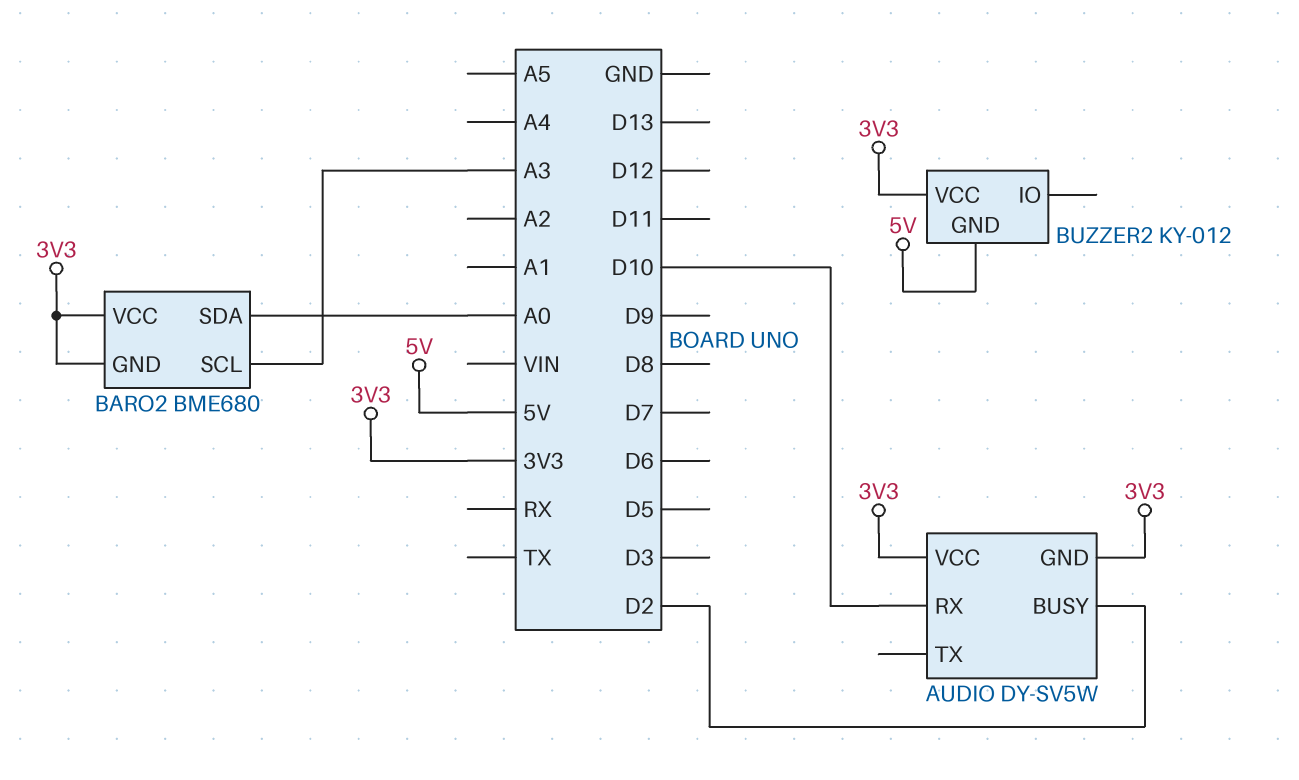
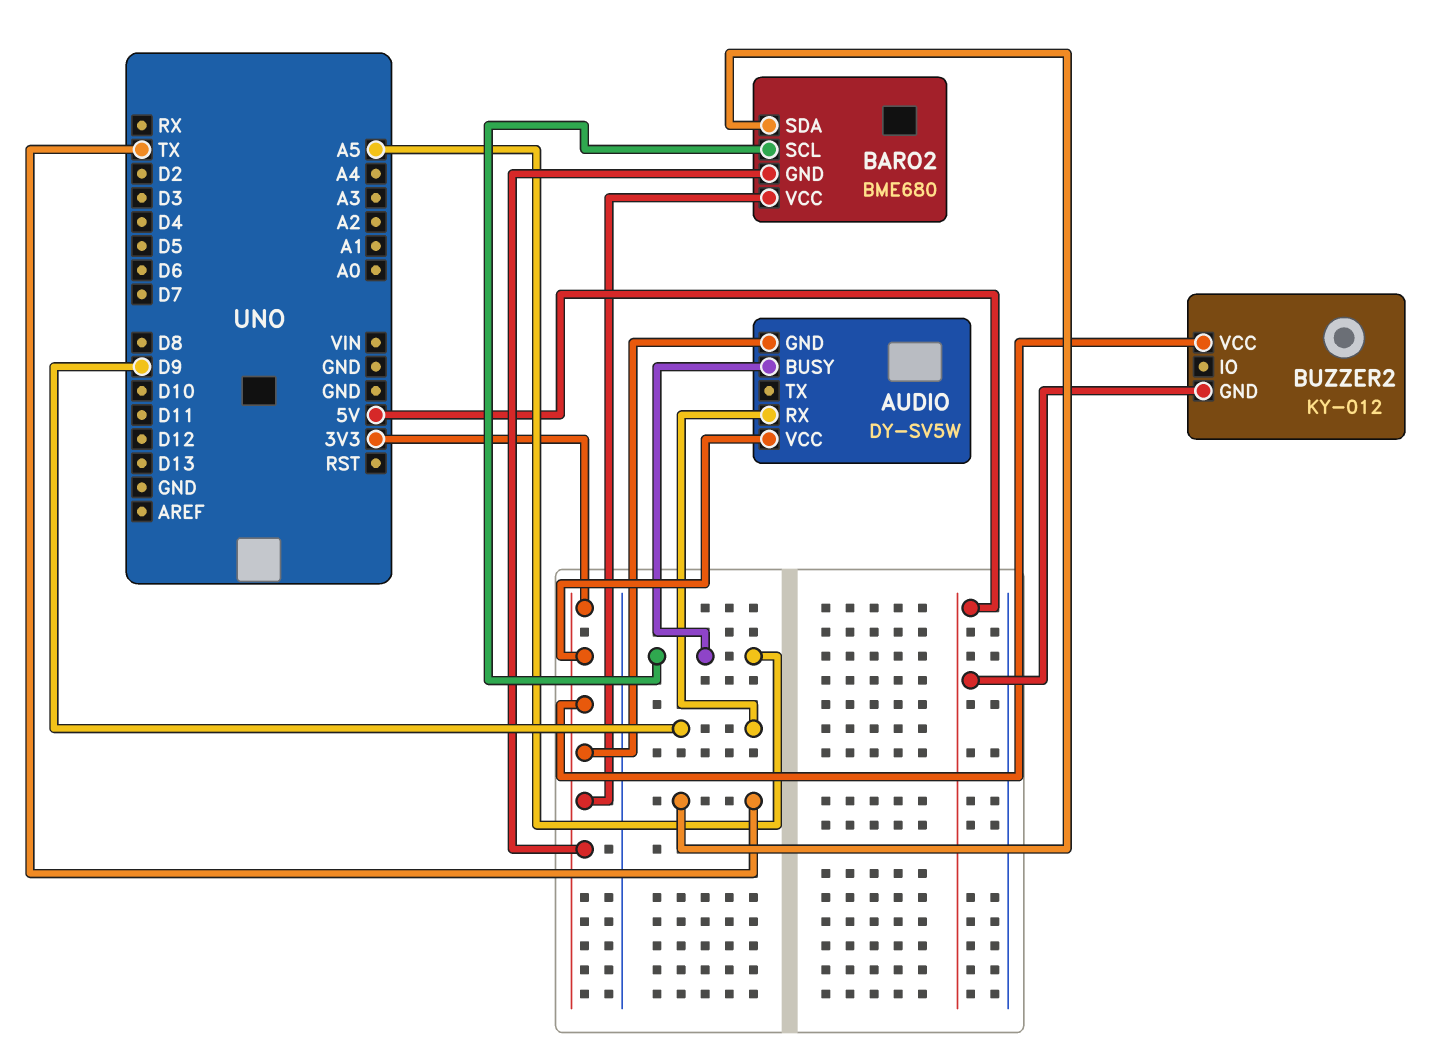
AUDIO pin BUSY: D2 -> A5
AUDIO pin RX: D10 -> D9
BARO2 pin SCL: A3 -> A5
BARO2 pin SDA: A0 -> TX

